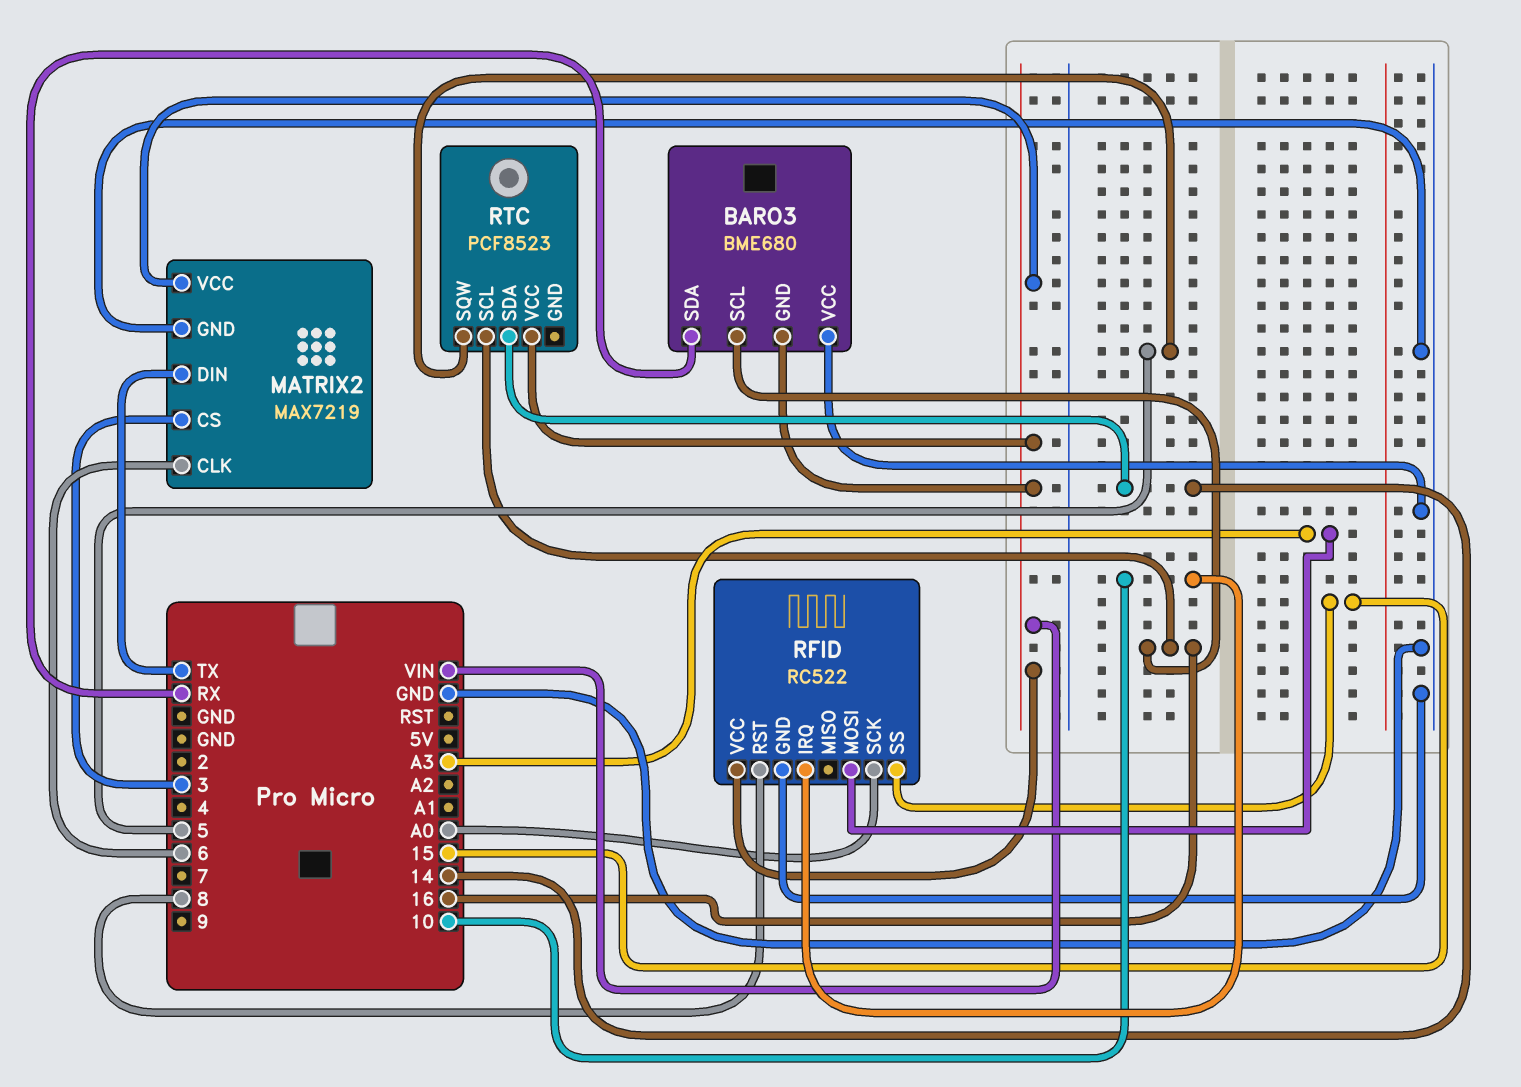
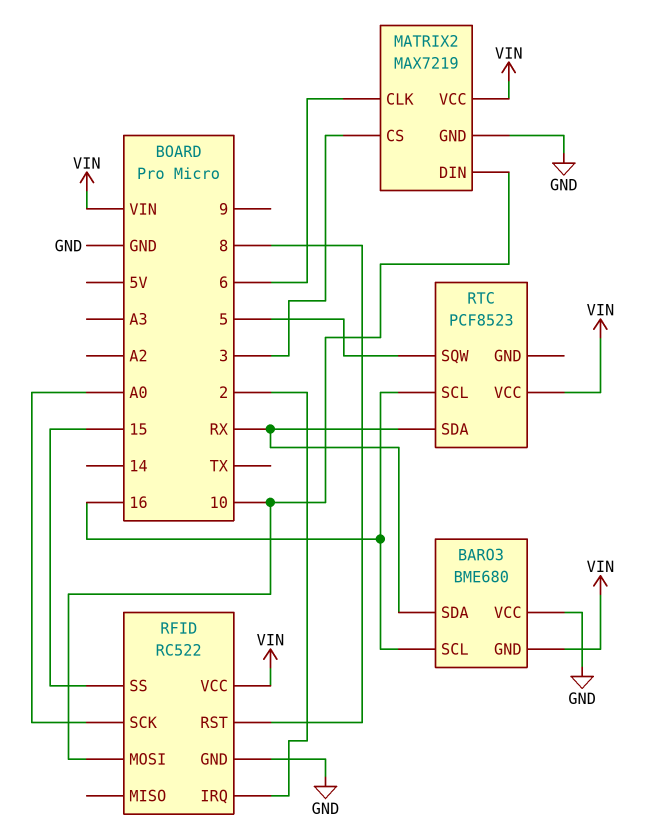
MATRIX2 pin DIN: TX -> 10
RFID pin IRQ: 10 -> 2
RFID pin MOSI: A3 -> 10
RTC pin SDA: 14 -> RX

